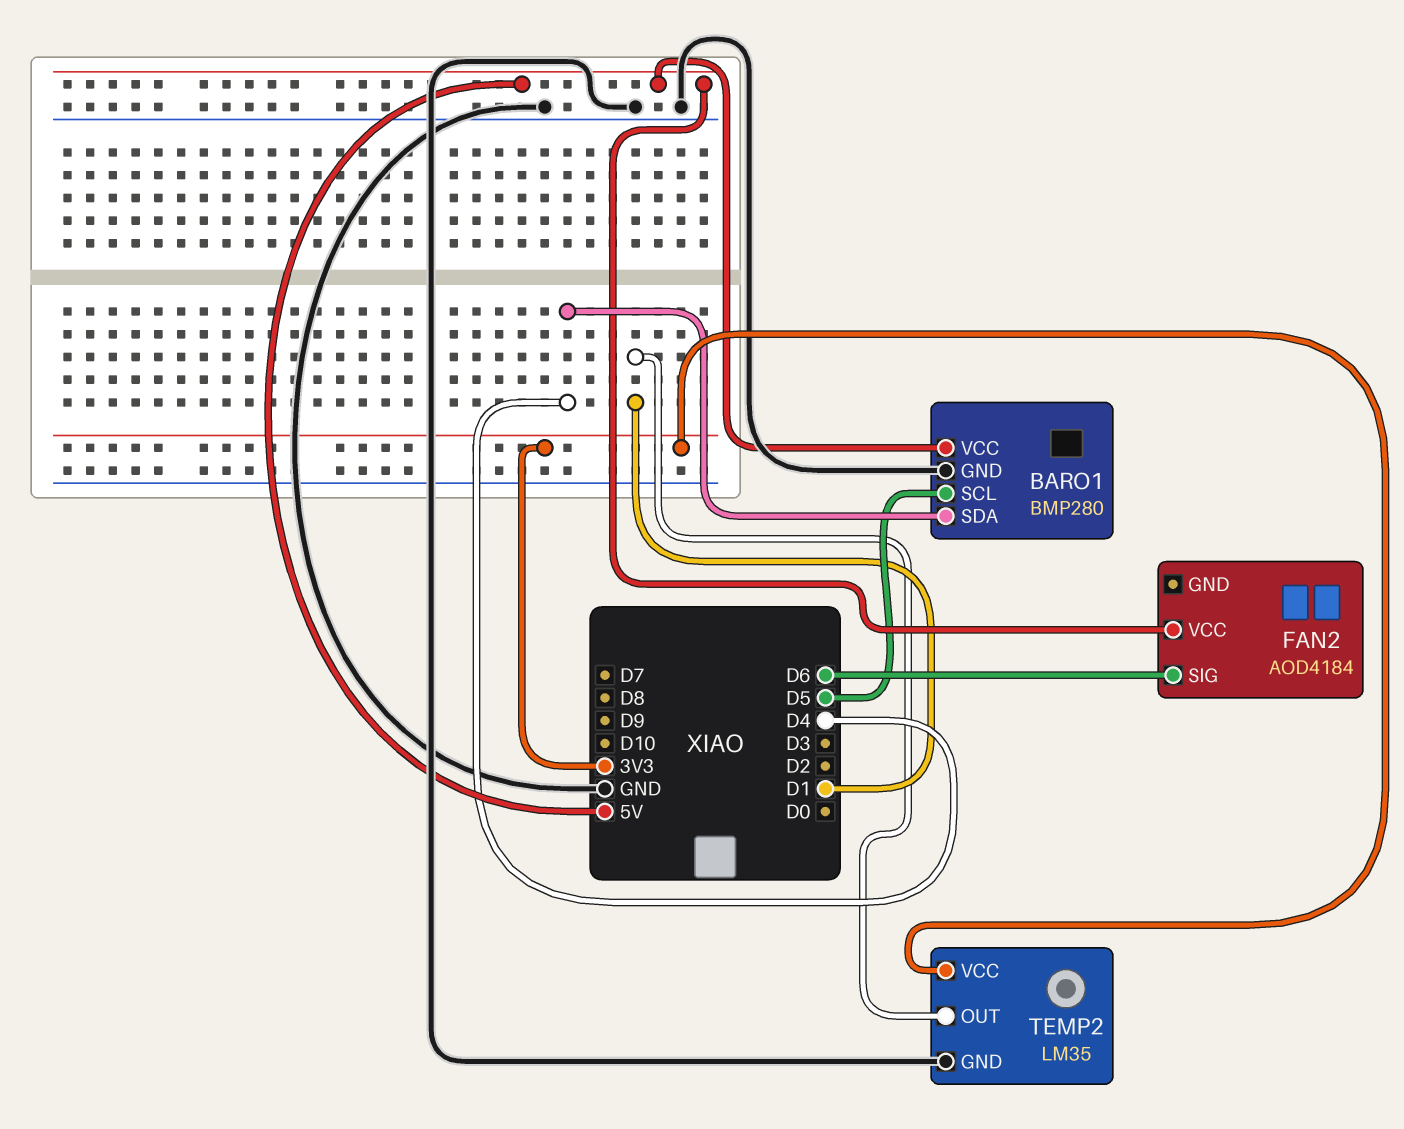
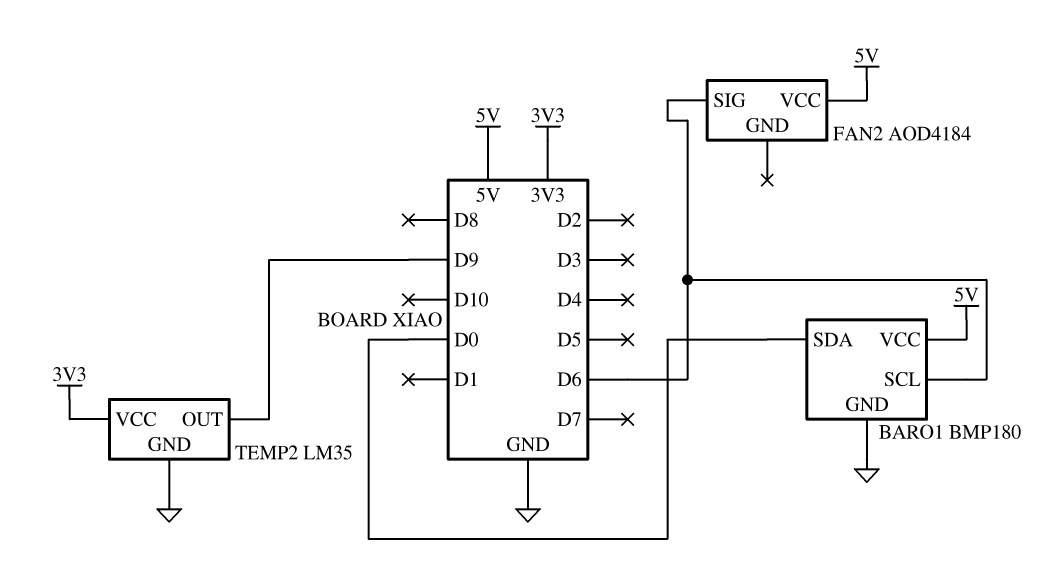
BARO1: BMP280 -> BMP180
BARO1 pin SCL: D5 -> D6
BARO1 pin SDA: D4 -> D0
TEMP2 pin OUT: D1 -> D9

